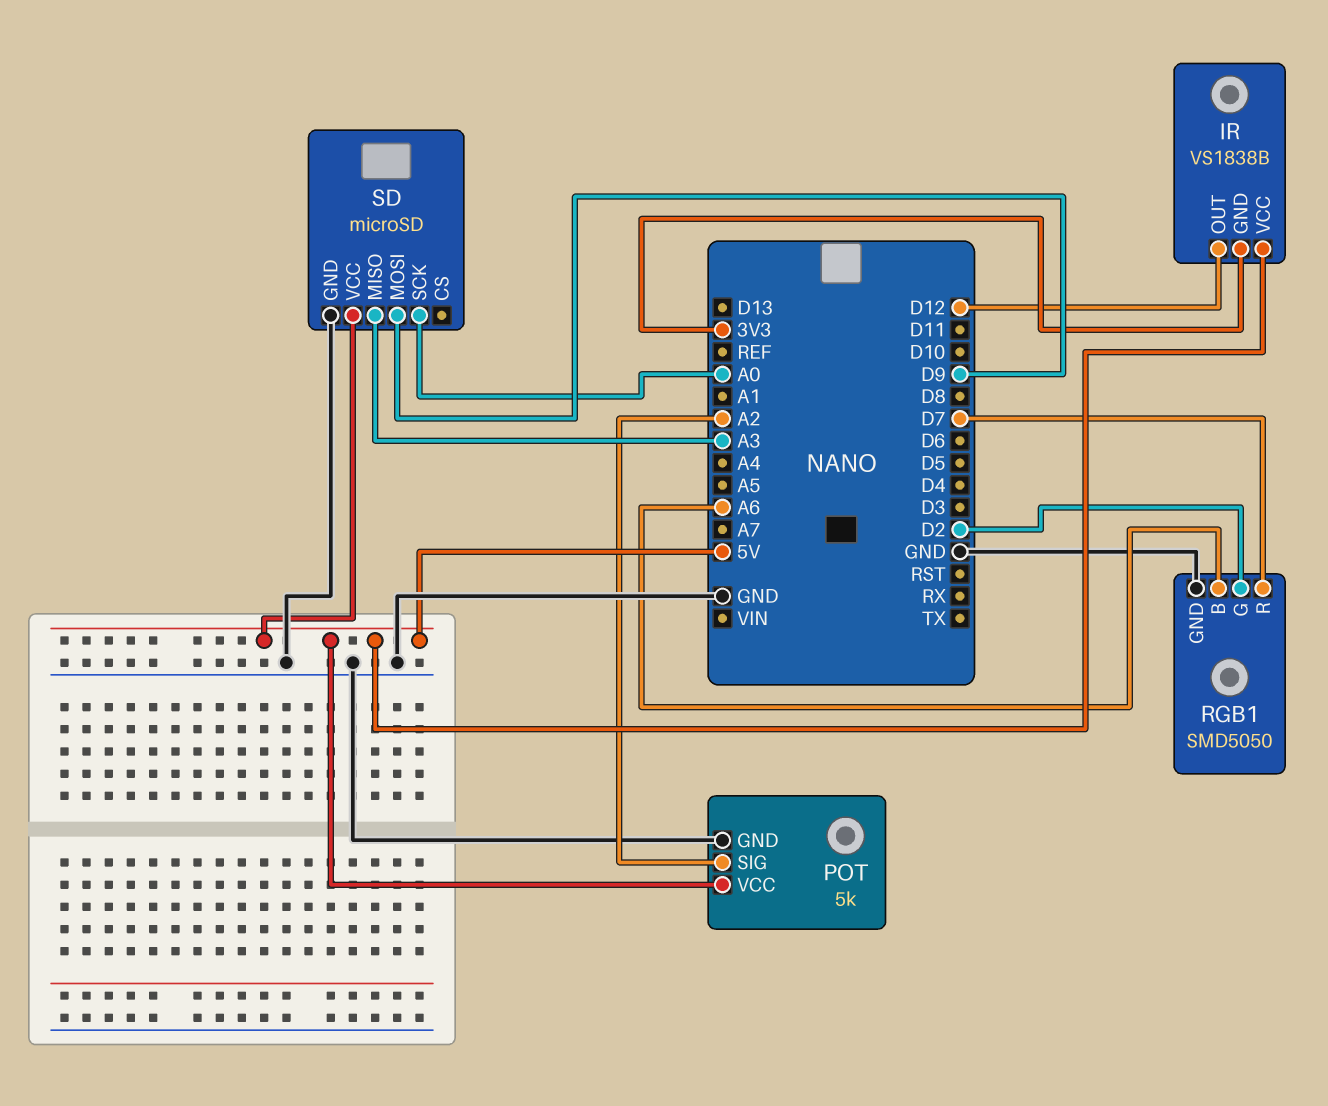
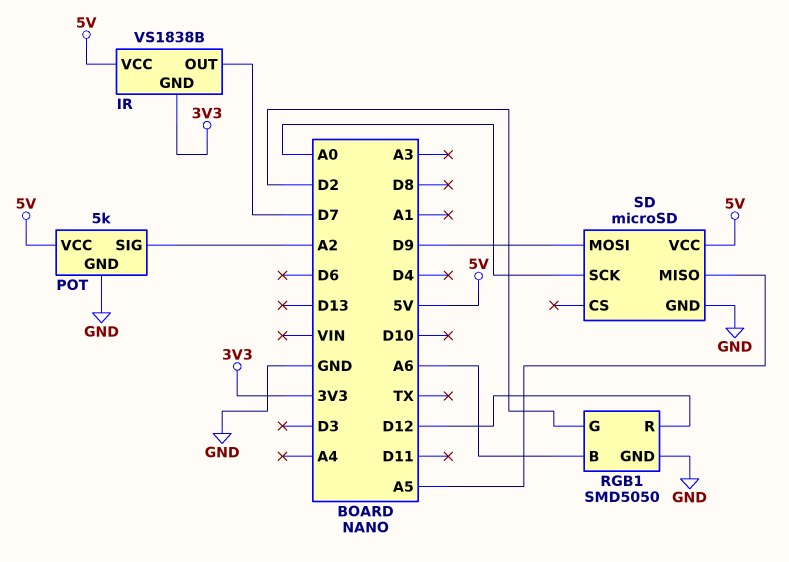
IR pin OUT: D12 -> D7
RGB1 pin R: D7 -> D12
SD pin MISO: A3 -> A5

